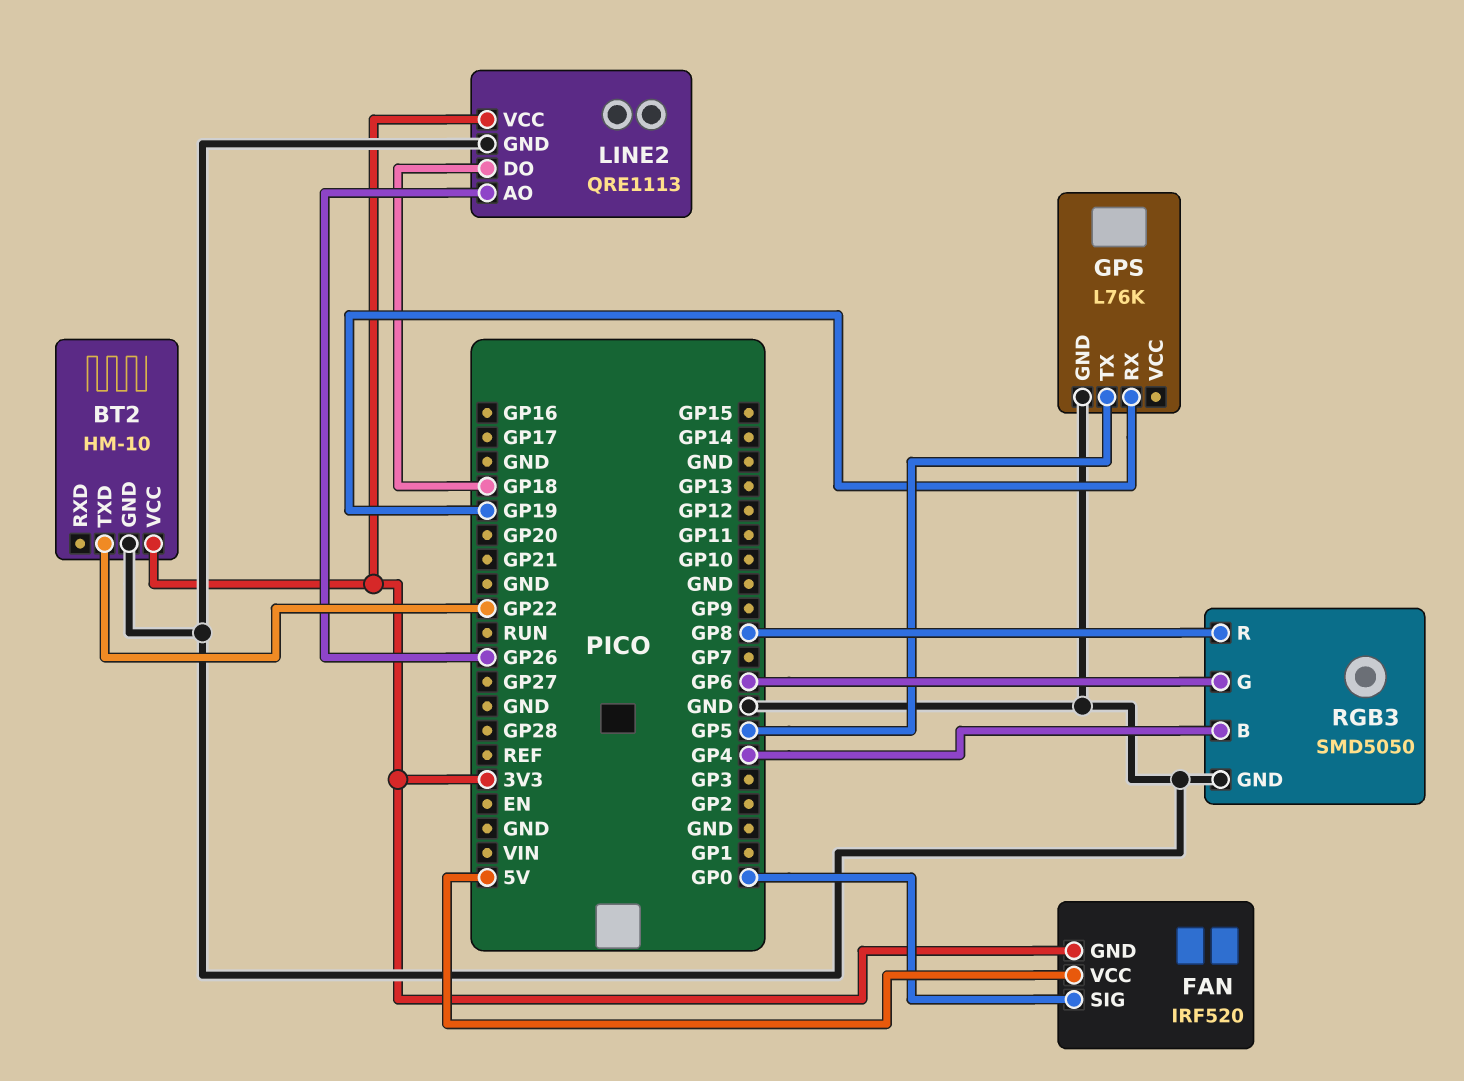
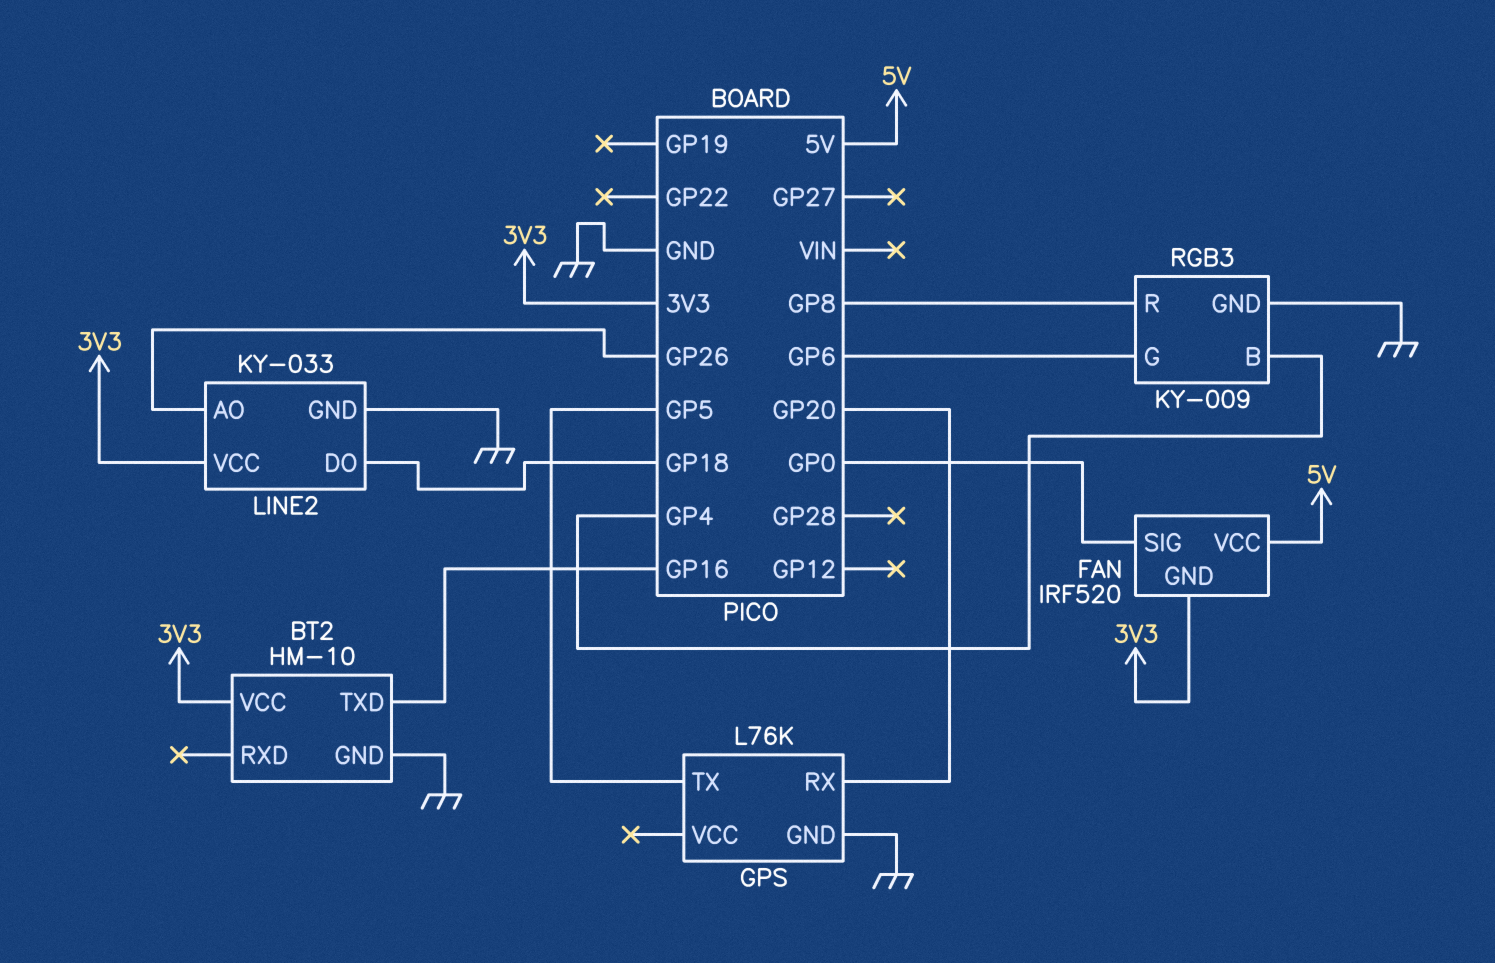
BT2 pin TXD: GP22 -> GP16
GPS pin RX: GP19 -> GP20
LINE2: QRE1113 -> KY-033
RGB3: SMD5050 -> KY-009

